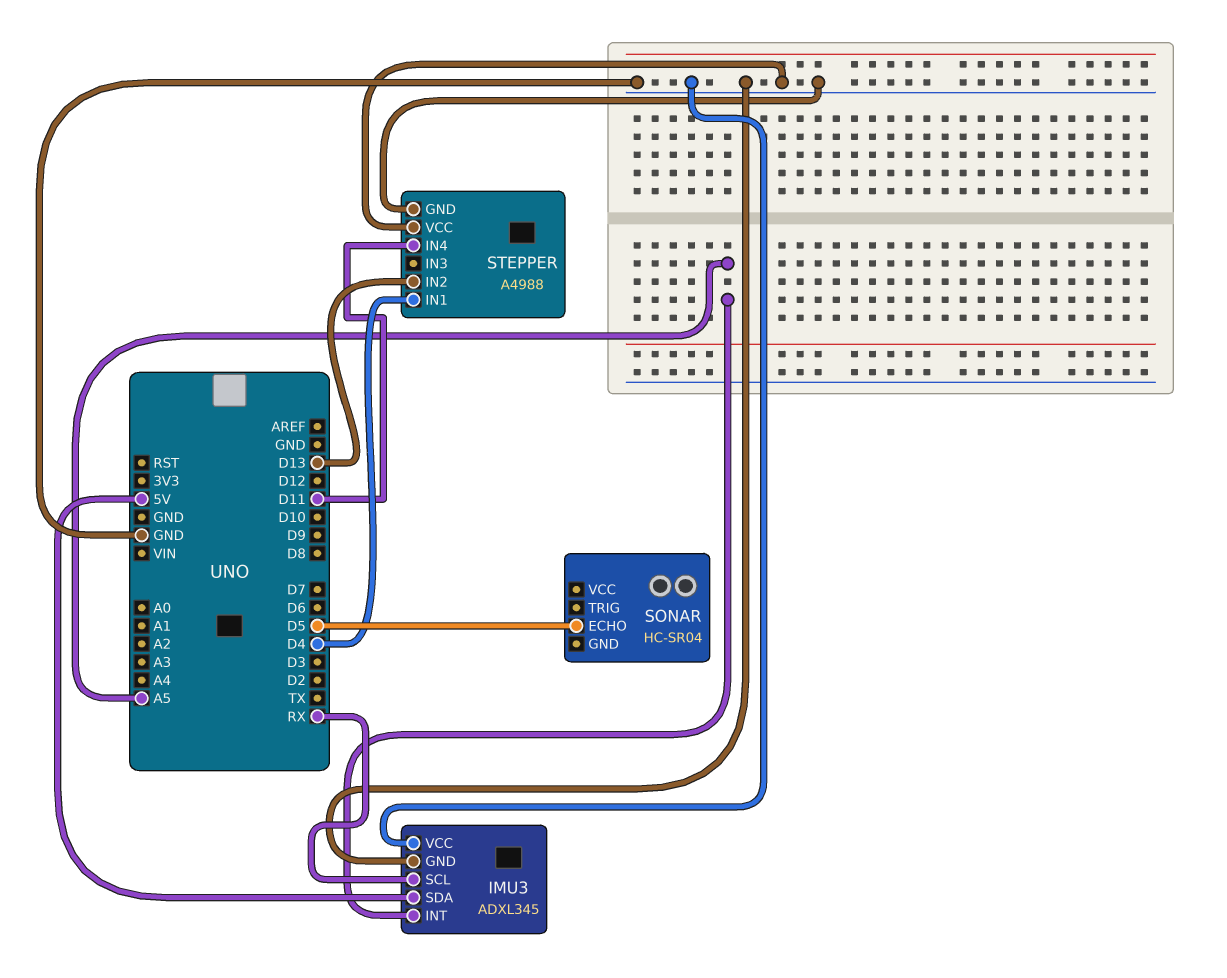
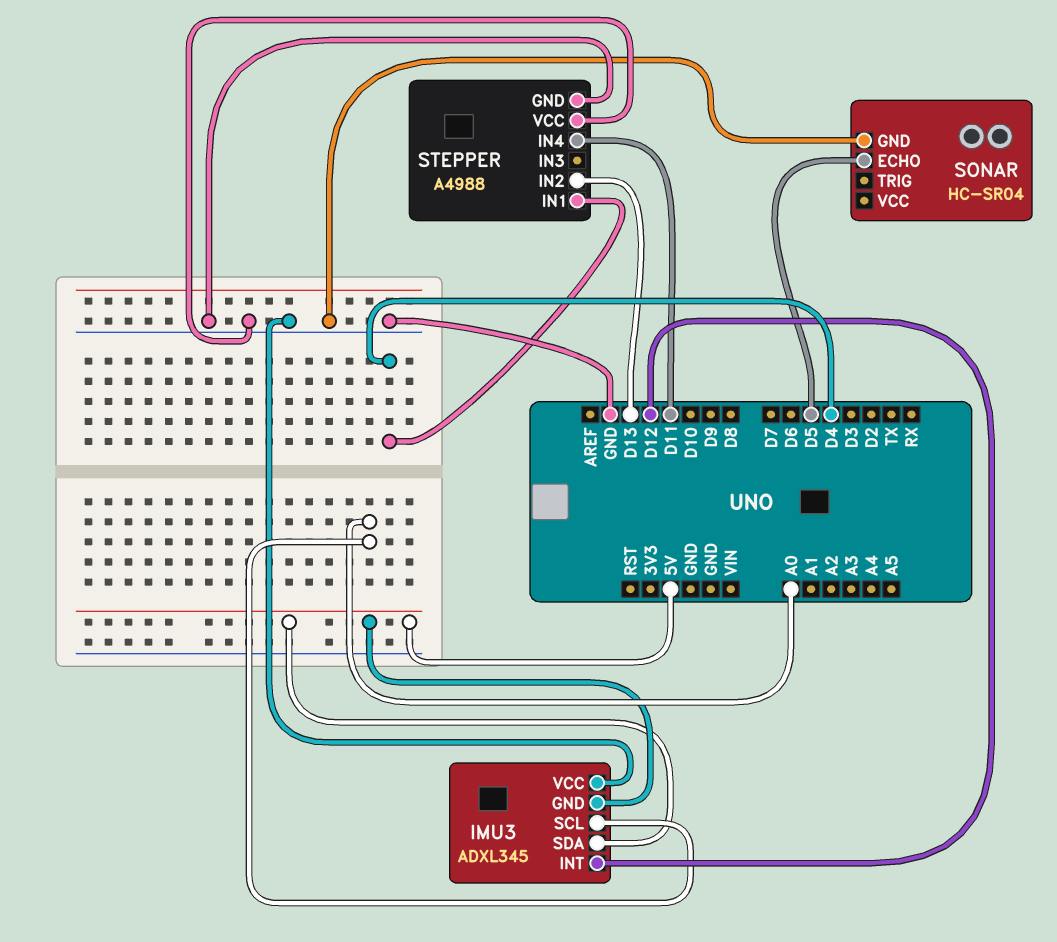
IMU3 pin GND: GND -> 5V
IMU3 pin INT: A5 -> D12
IMU3 pin SCL: RX -> A0
SONAR pin GND: none -> GND

